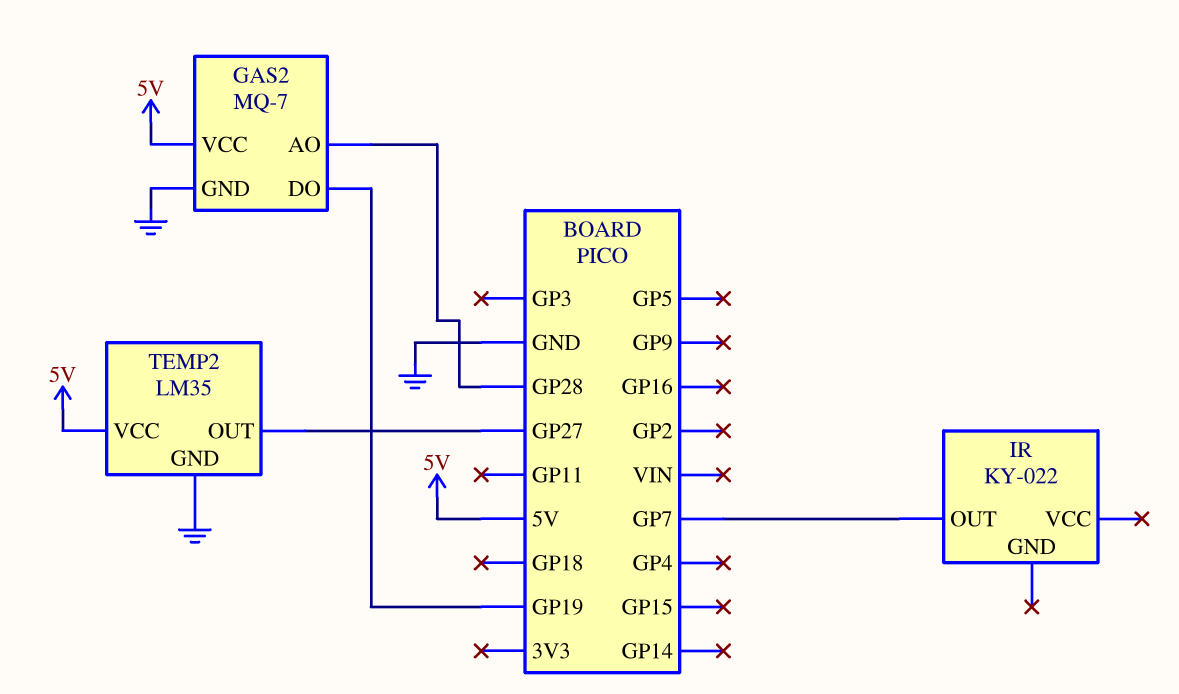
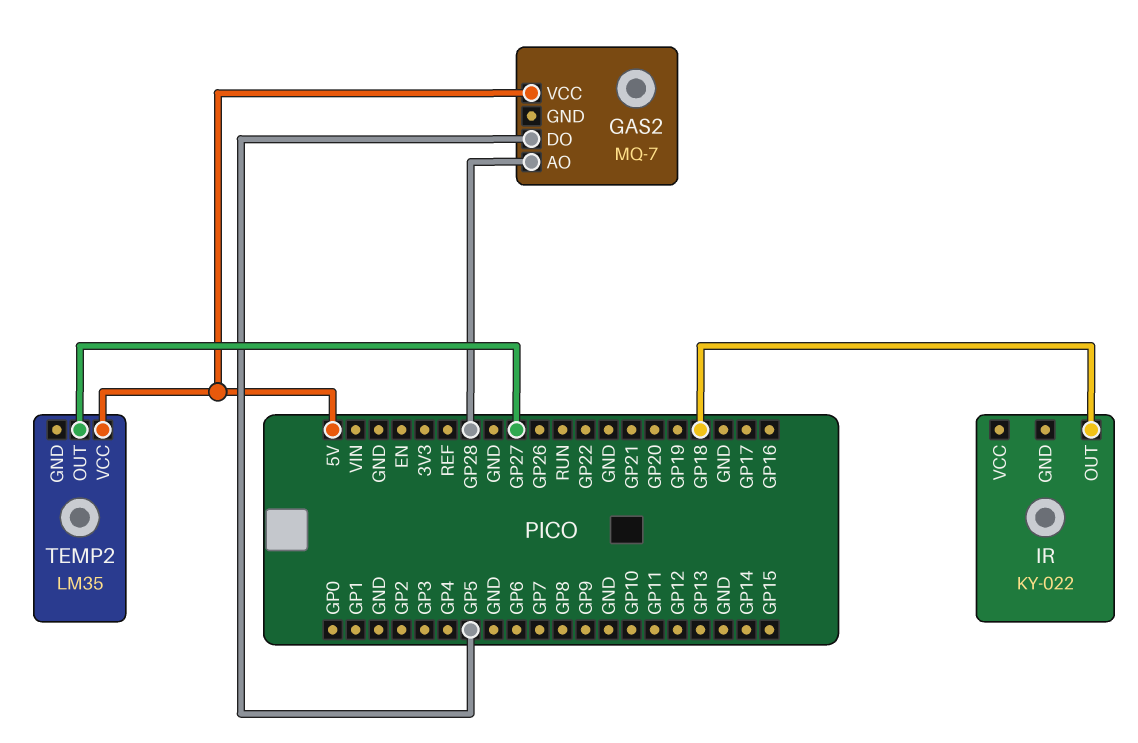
GAS2 pin DO: GP19 -> GP5
GAS2 pin GND: GND -> none
IR pin OUT: GP7 -> GP18
TEMP2 pin GND: GND -> none

